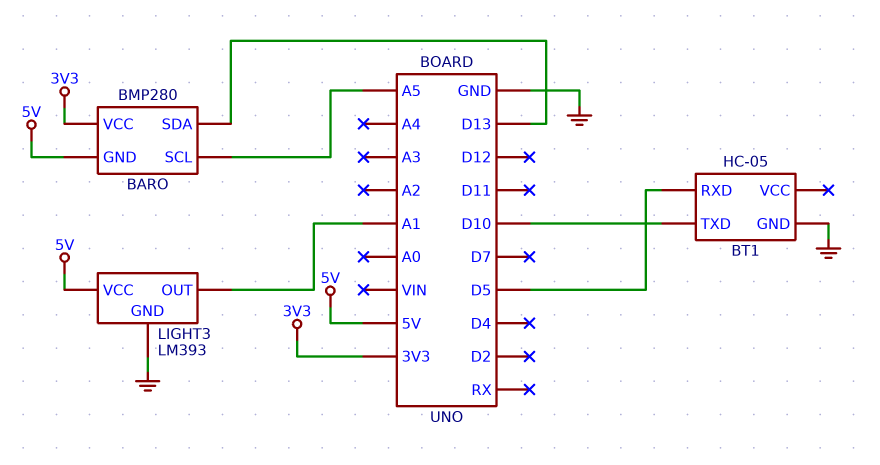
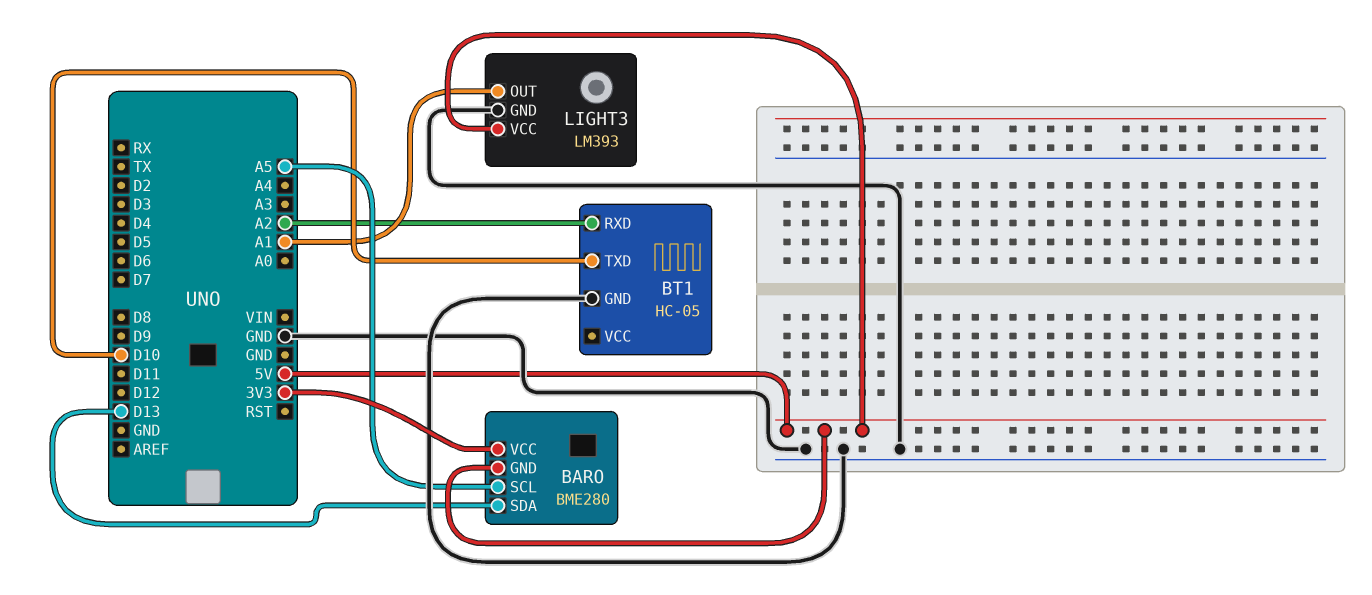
BARO: BMP280 -> BME280
BT1 pin RXD: D5 -> A2

